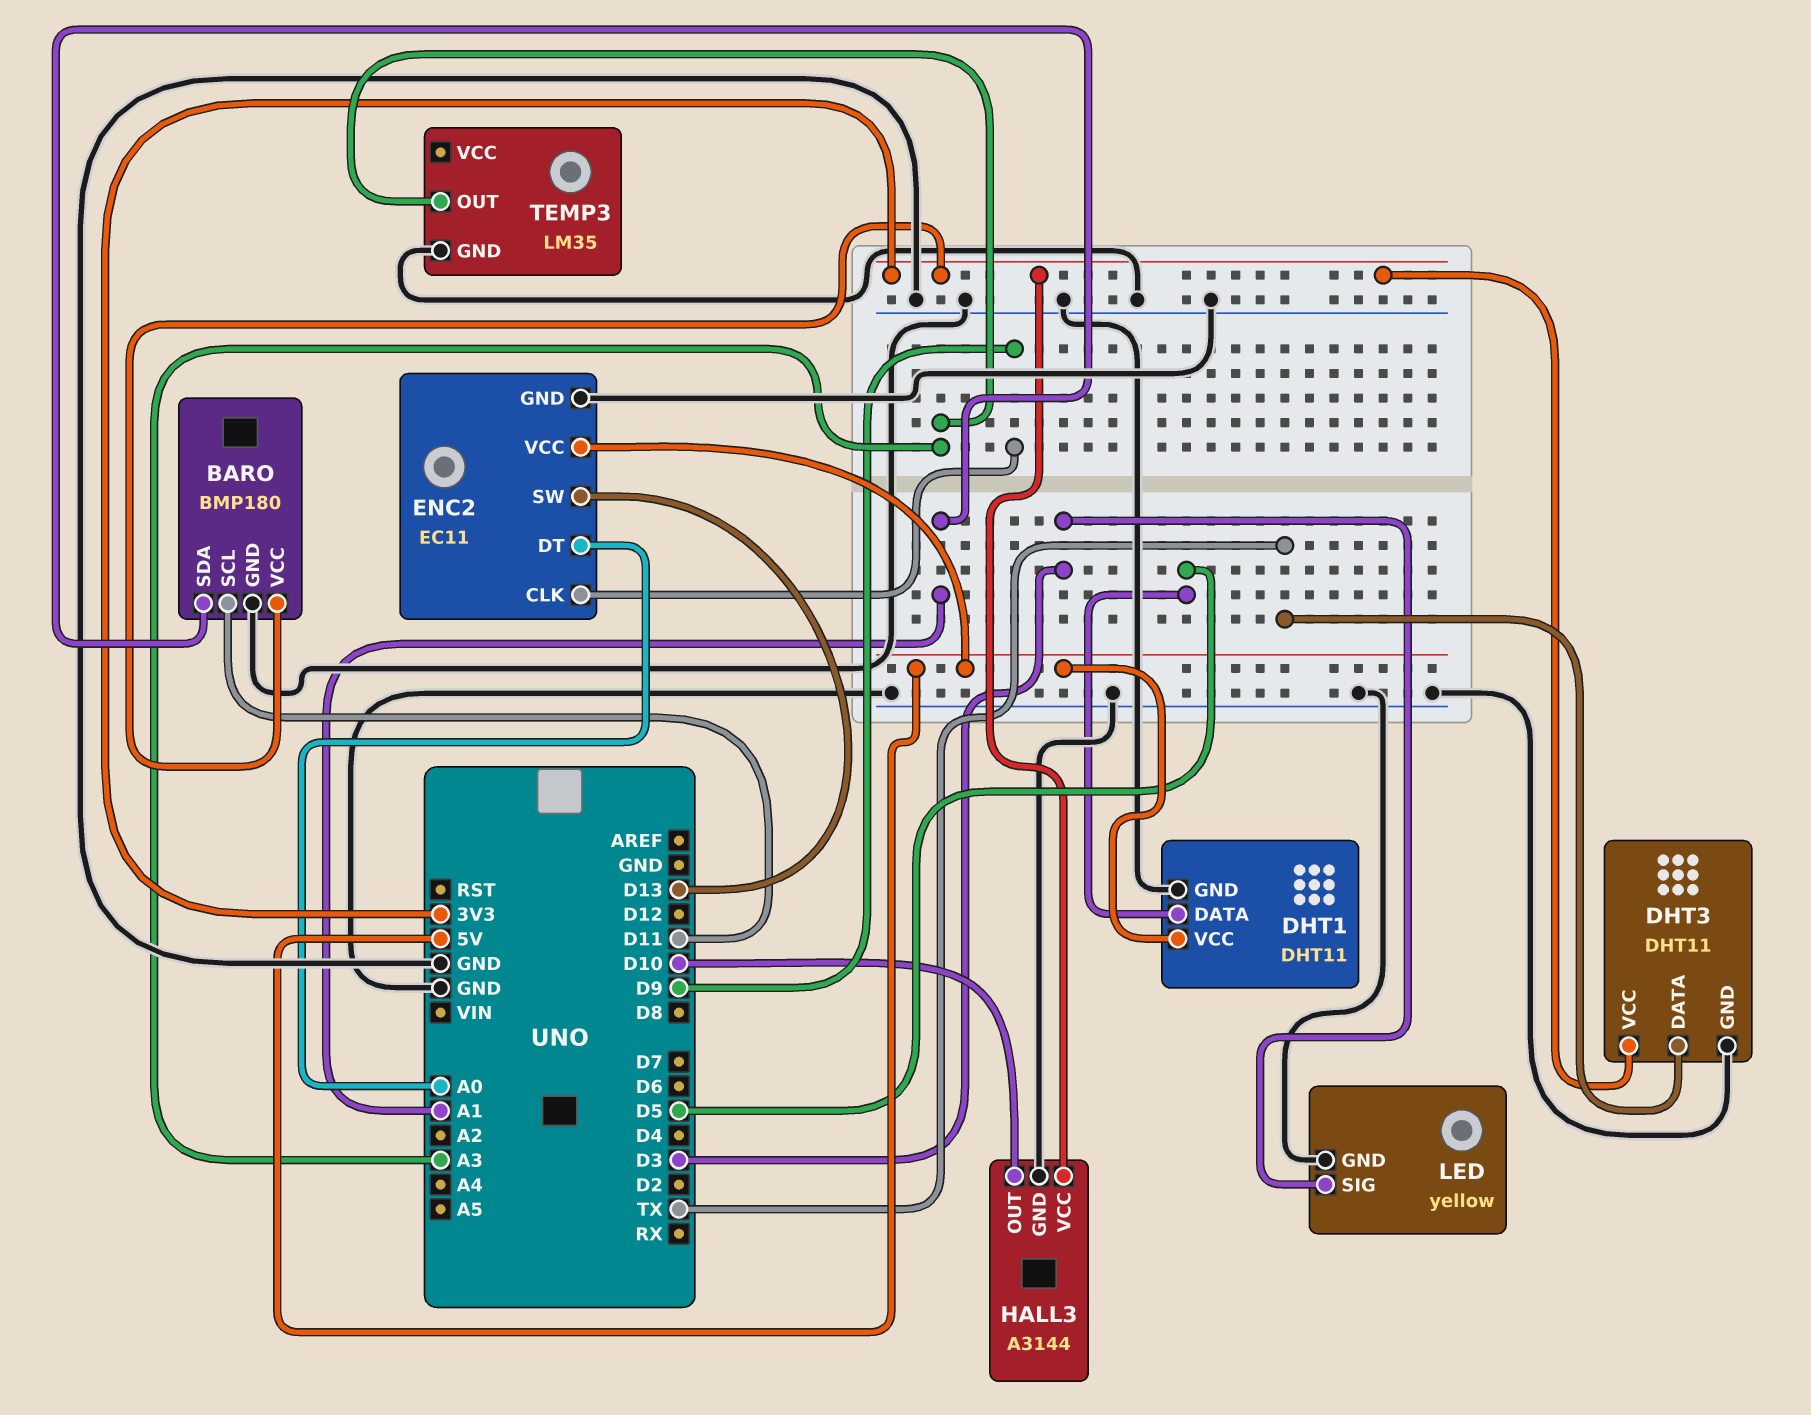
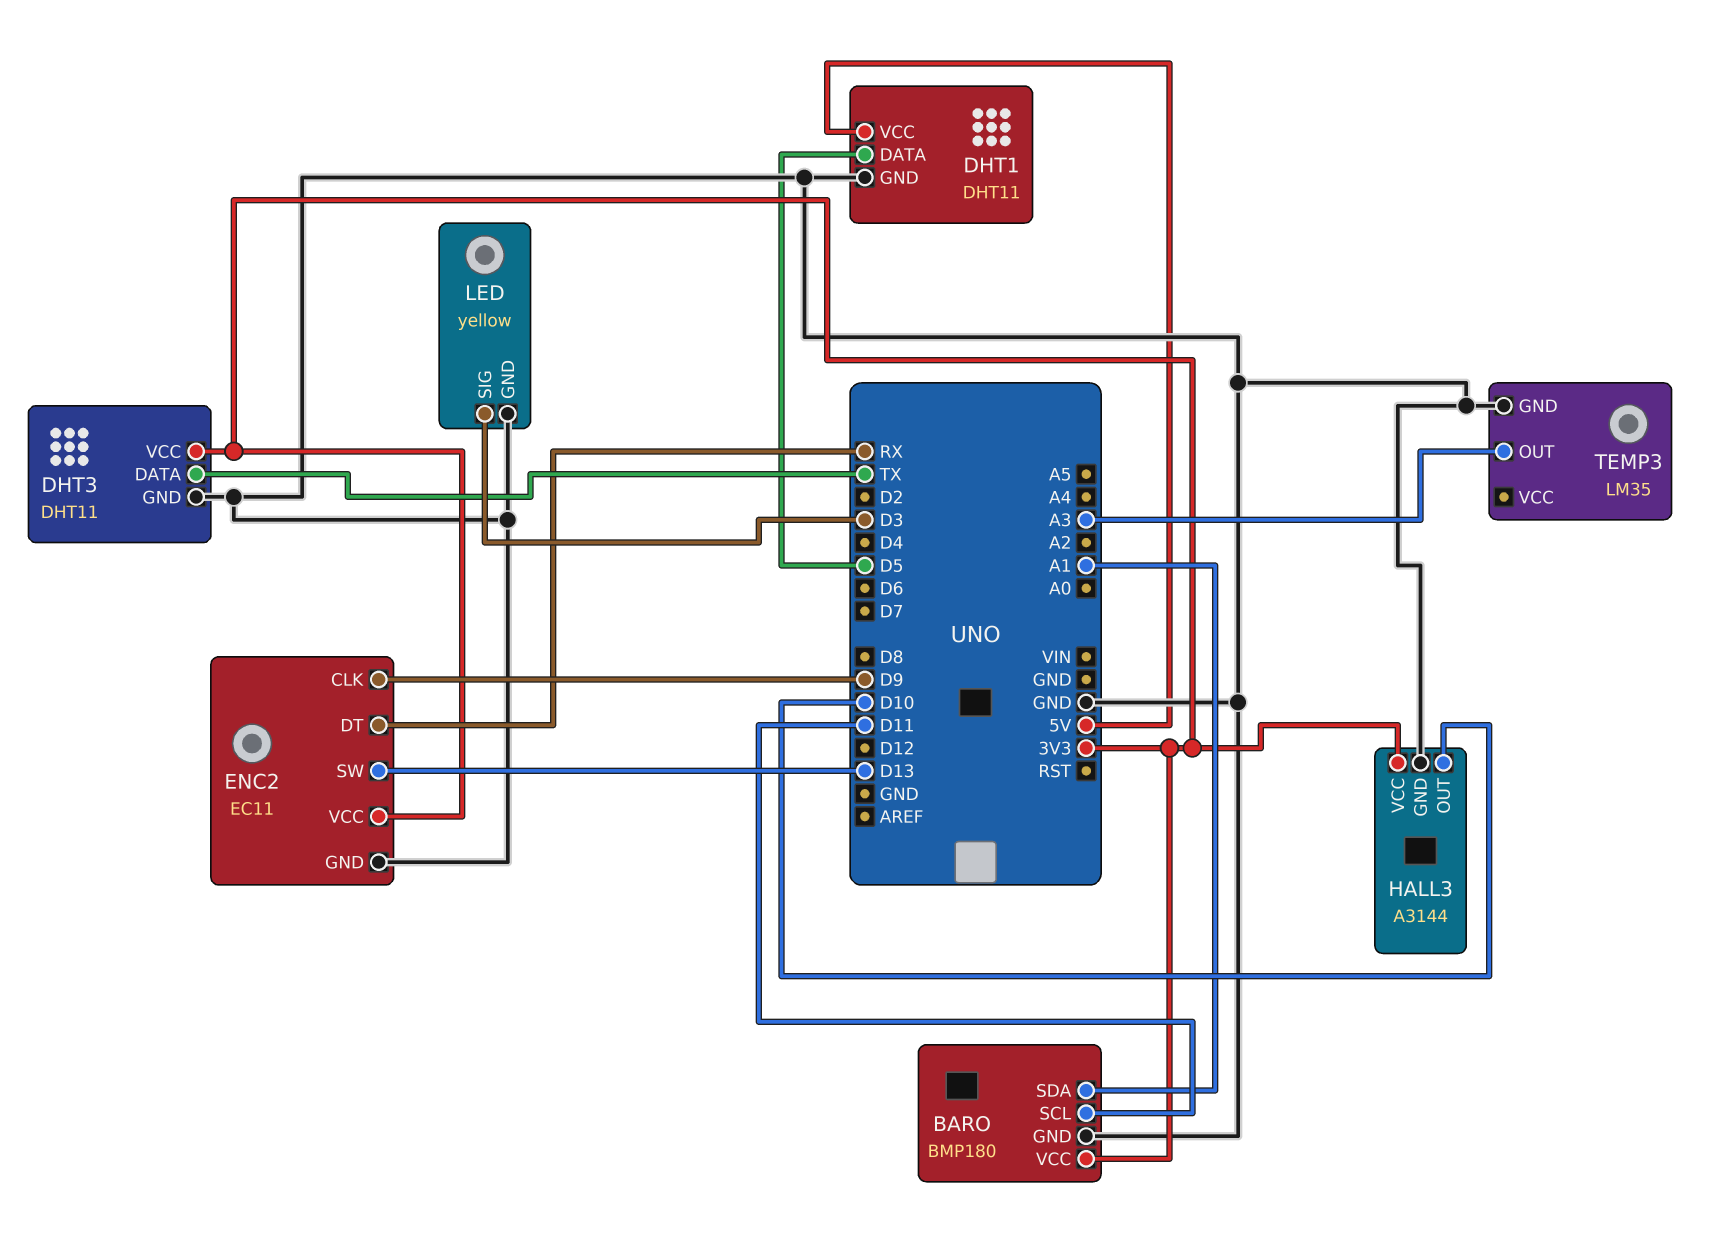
ENC2 pin DT: A0 -> RX
ENC2 pin VCC: 5V -> 3V3

